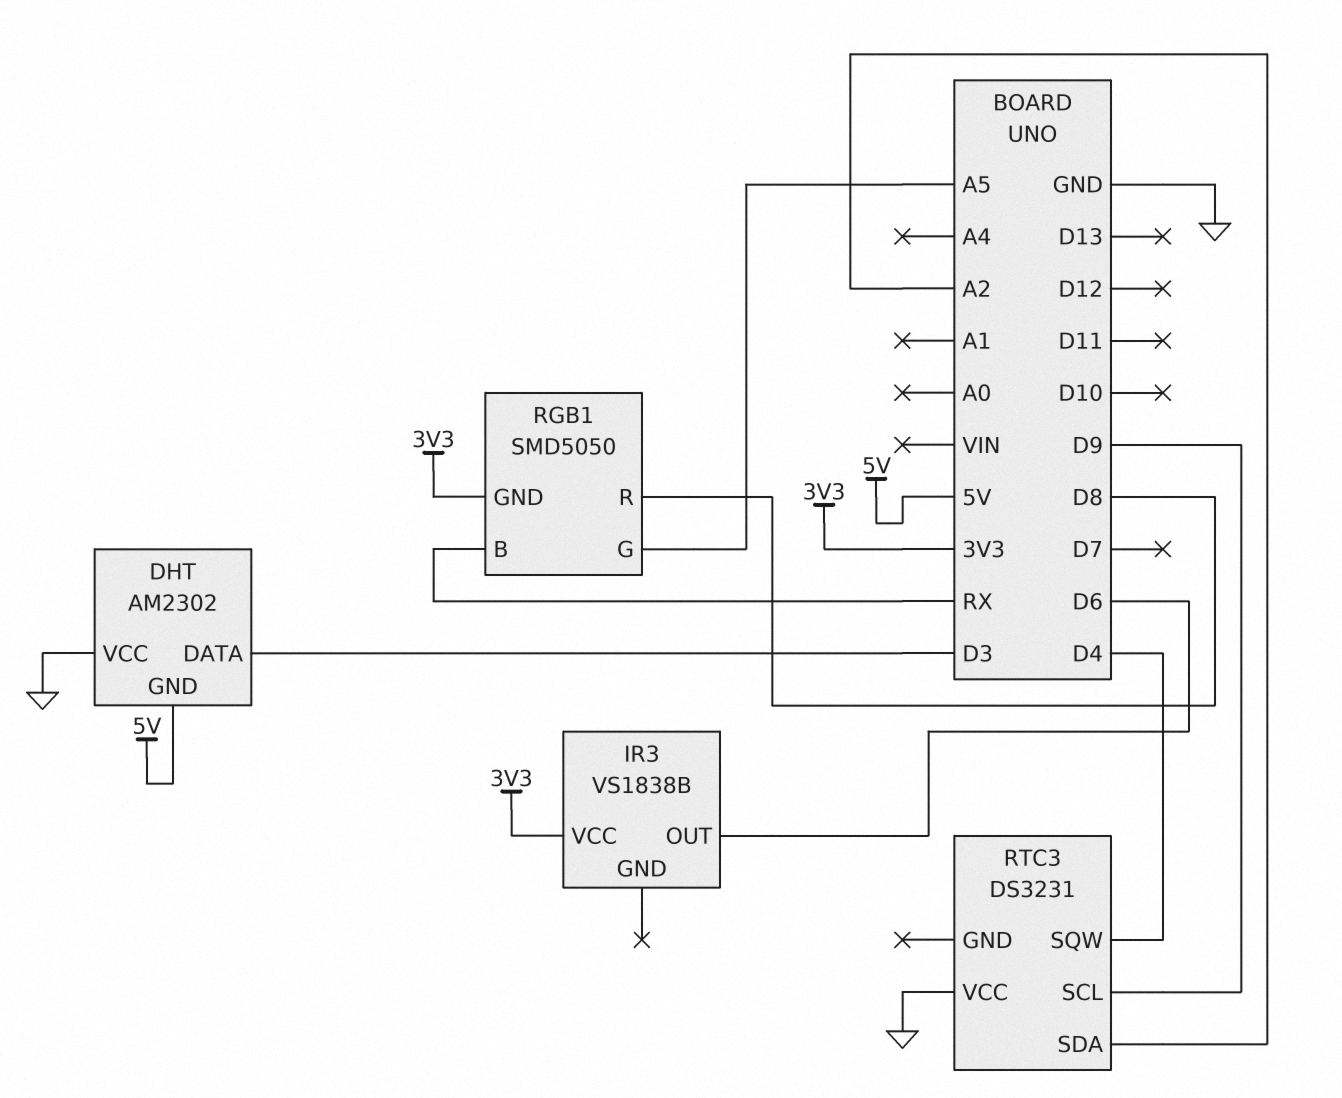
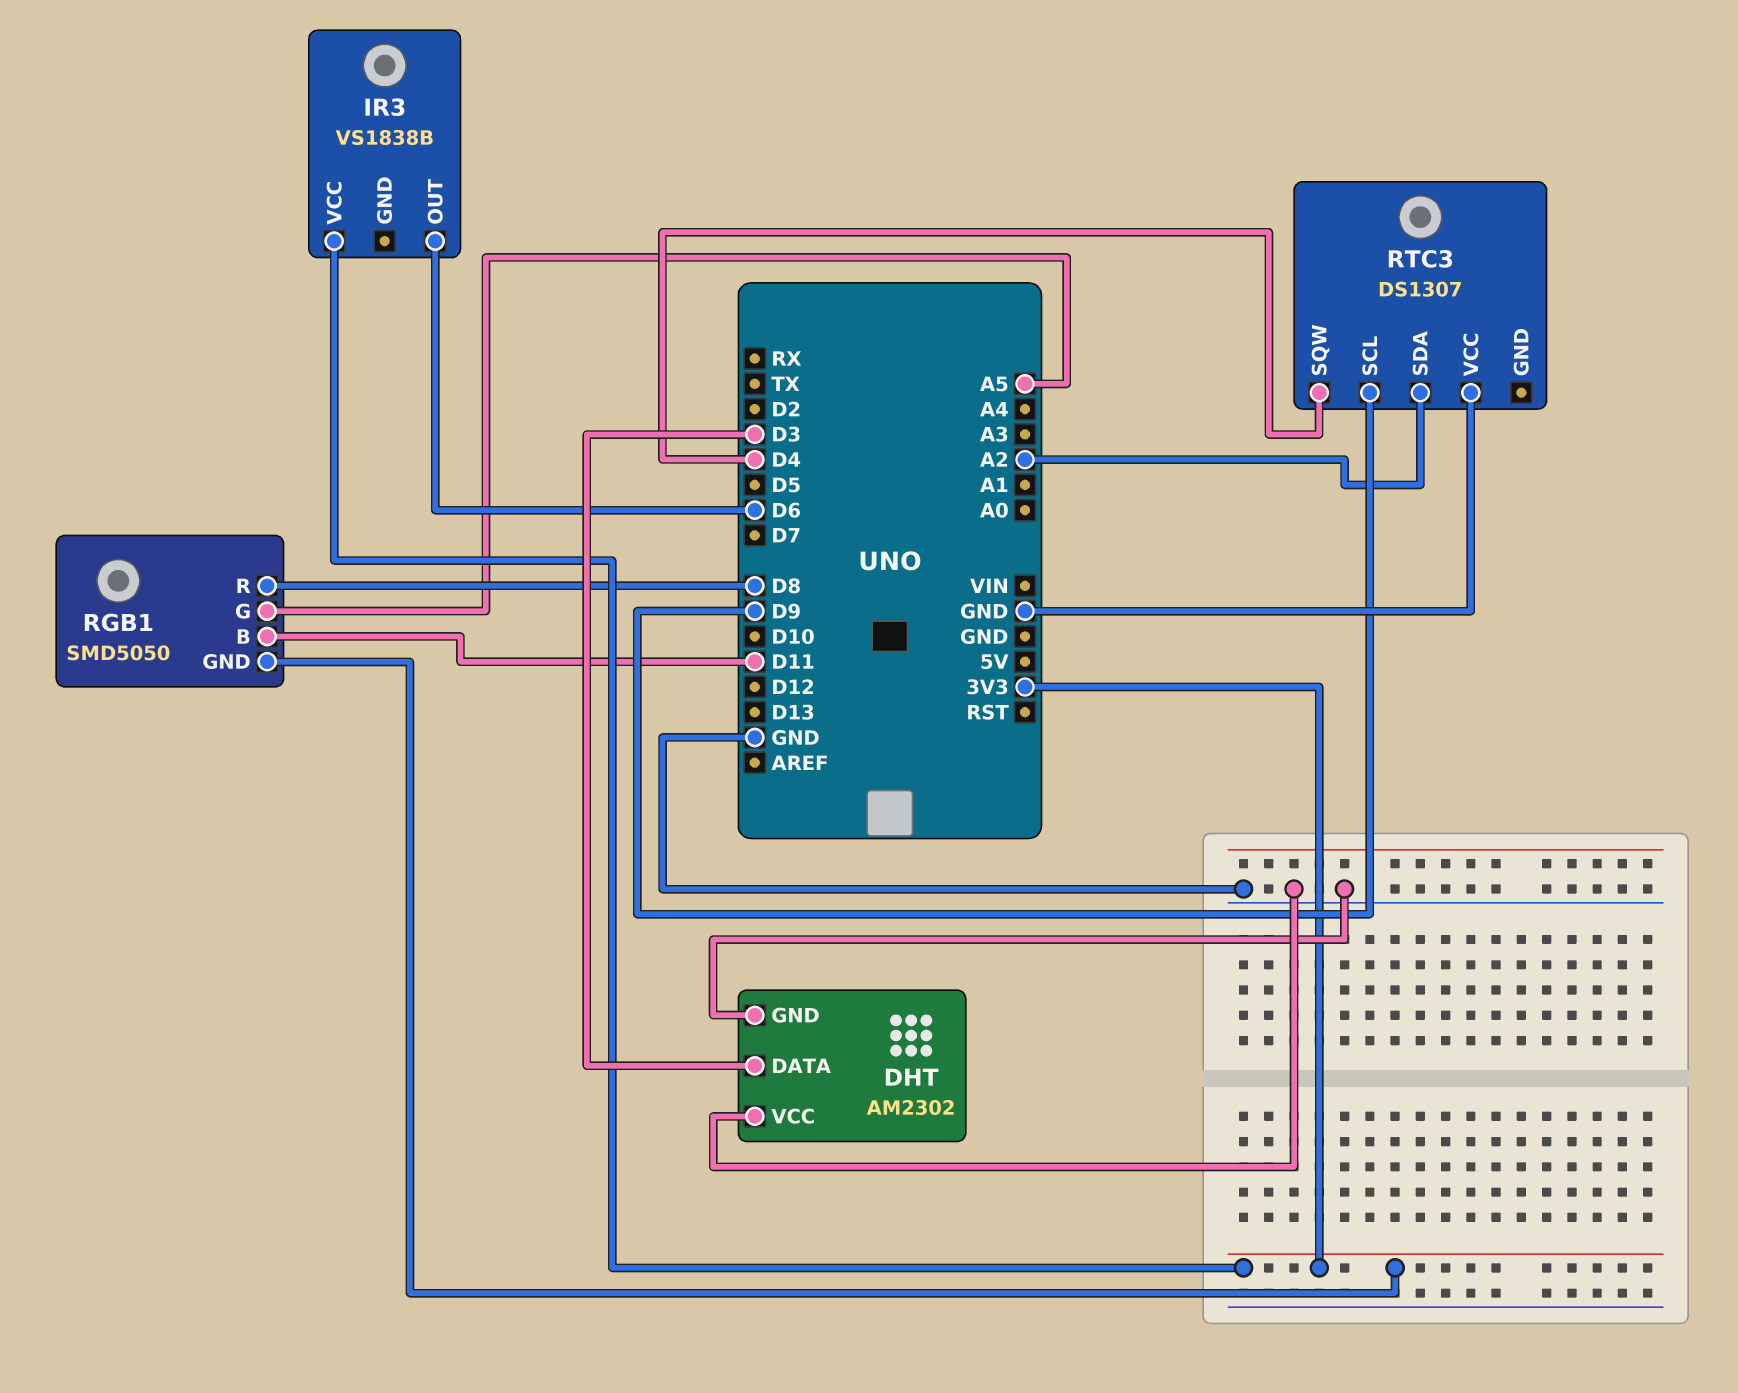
DHT pin GND: 5V -> GND
RGB1 pin B: RX -> D11
RTC3: DS3231 -> DS1307

